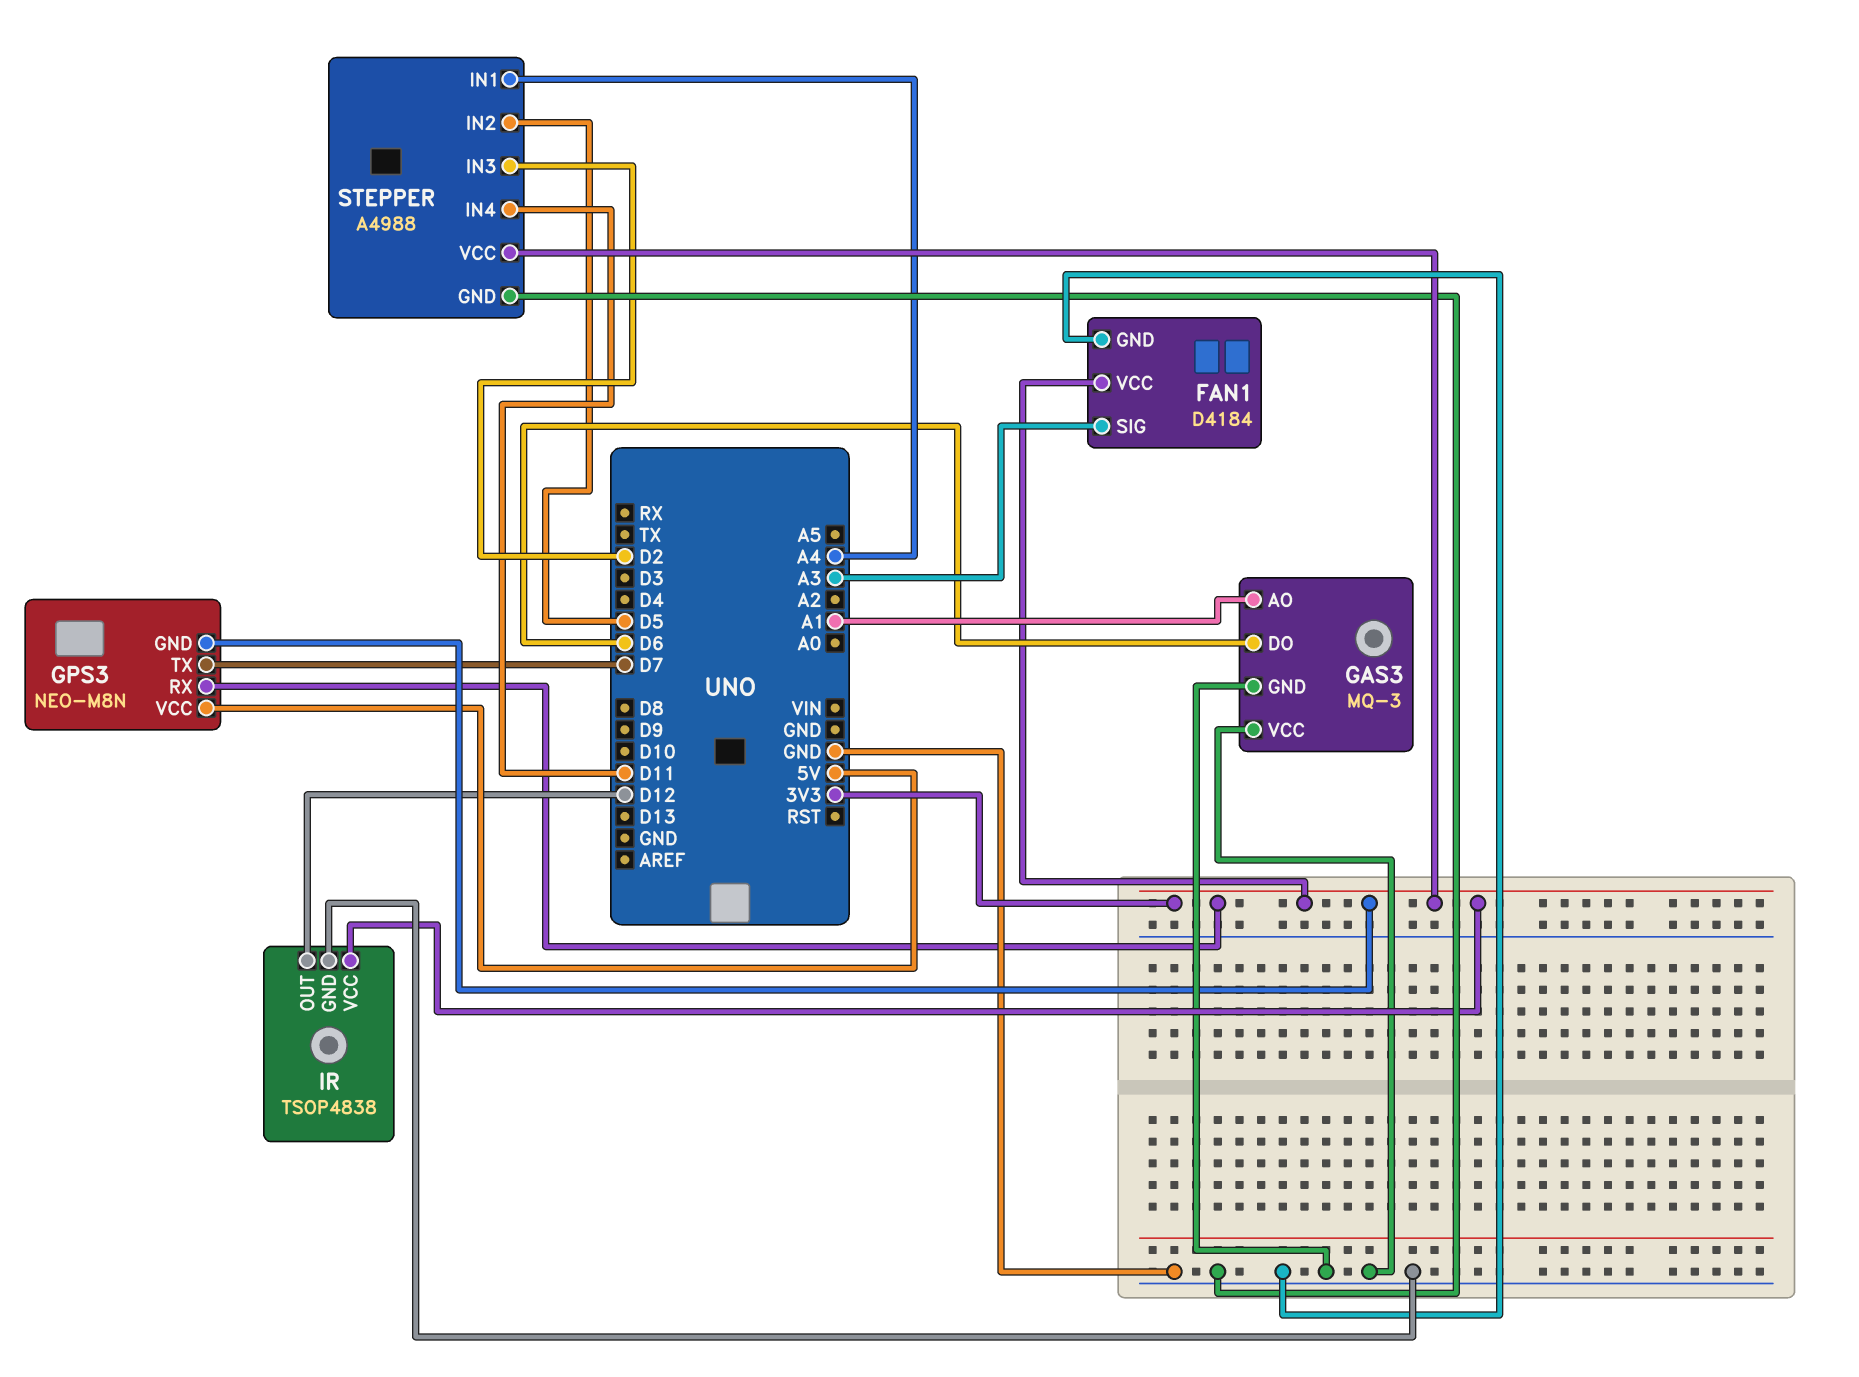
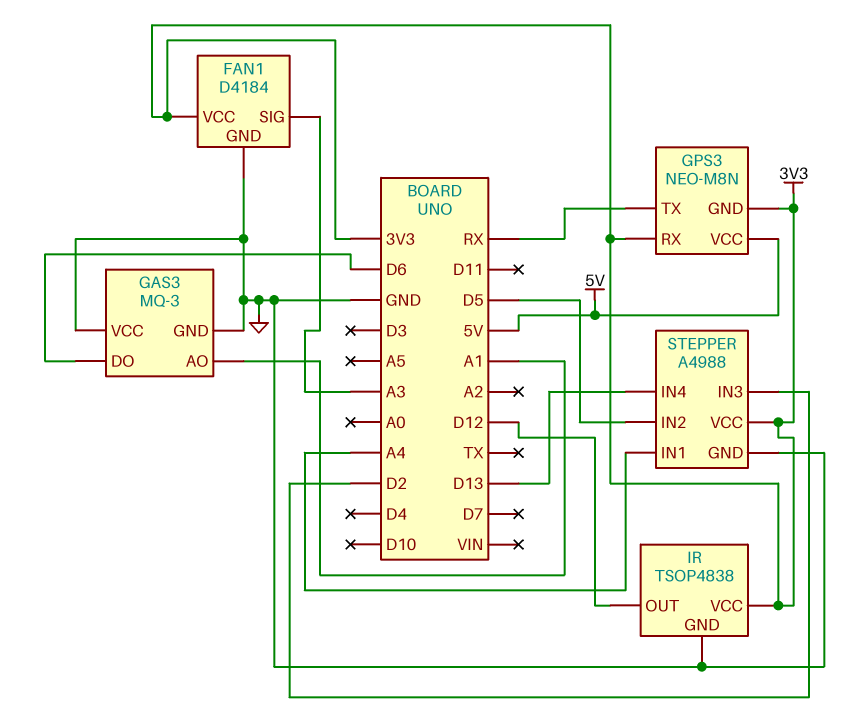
GPS3 pin TX: D7 -> RX
STEPPER pin IN4: D11 -> D13

